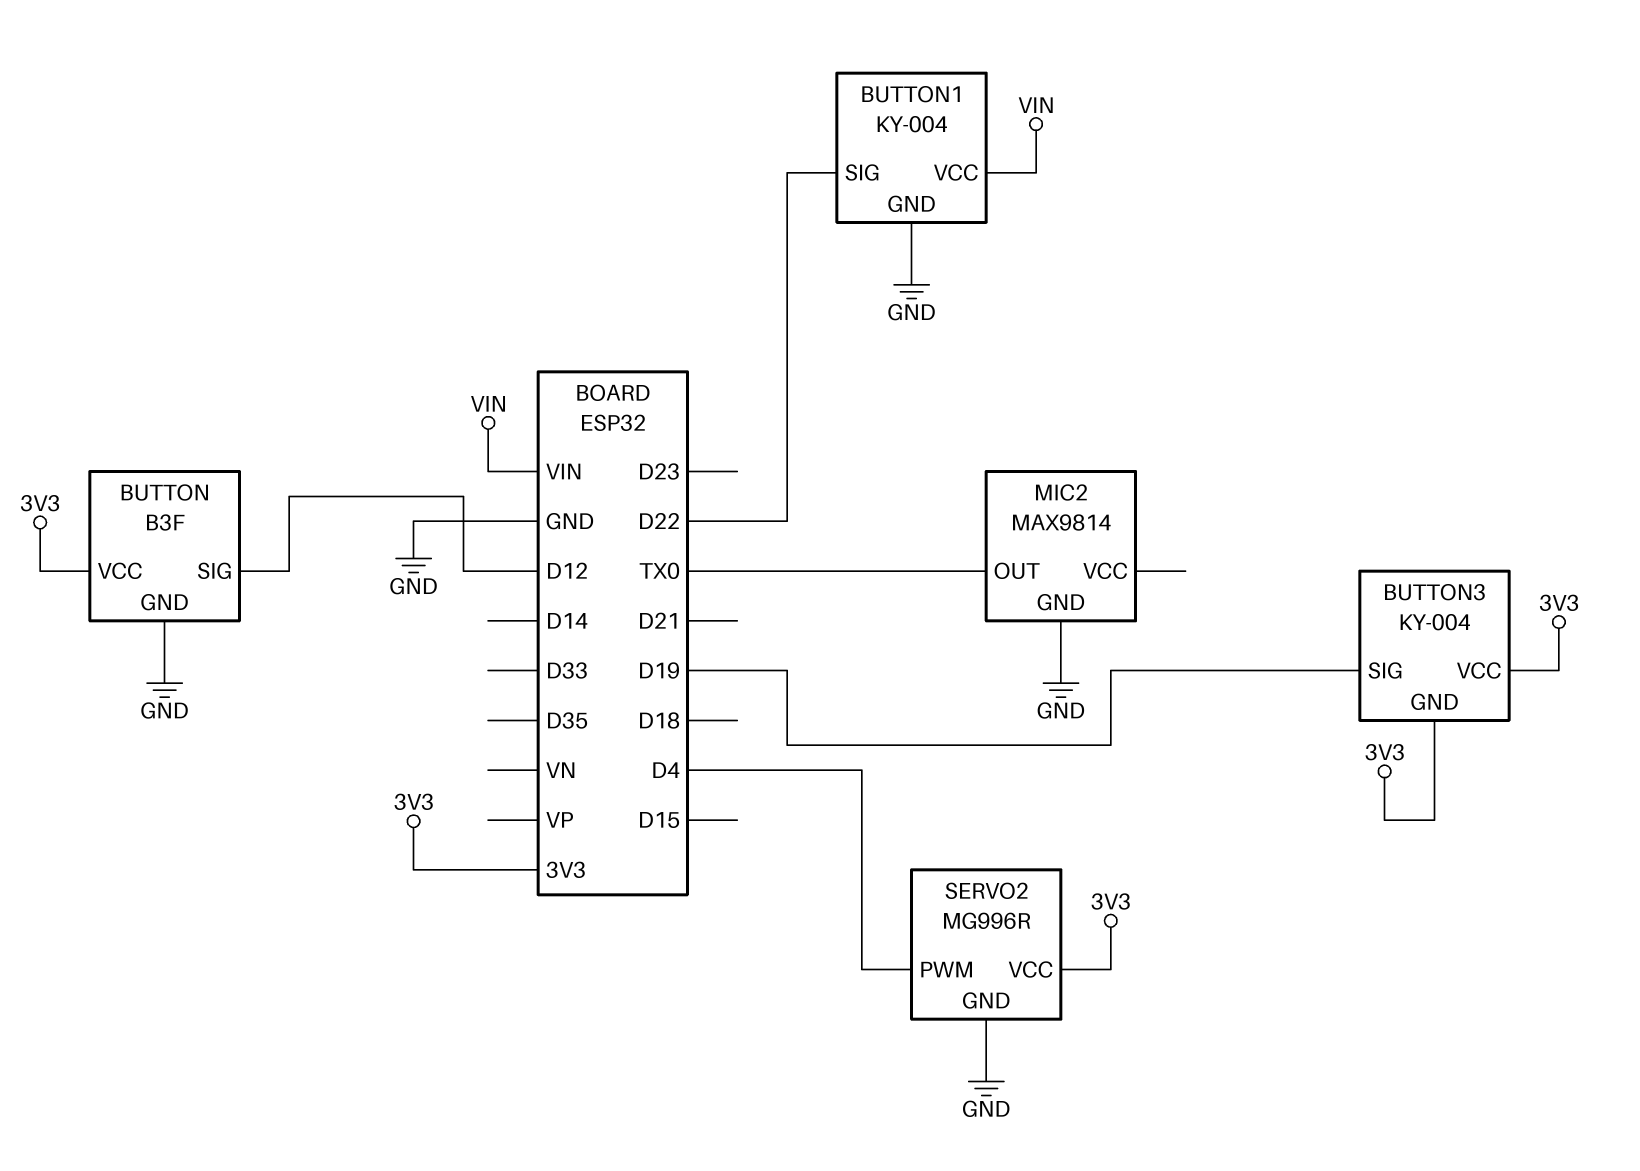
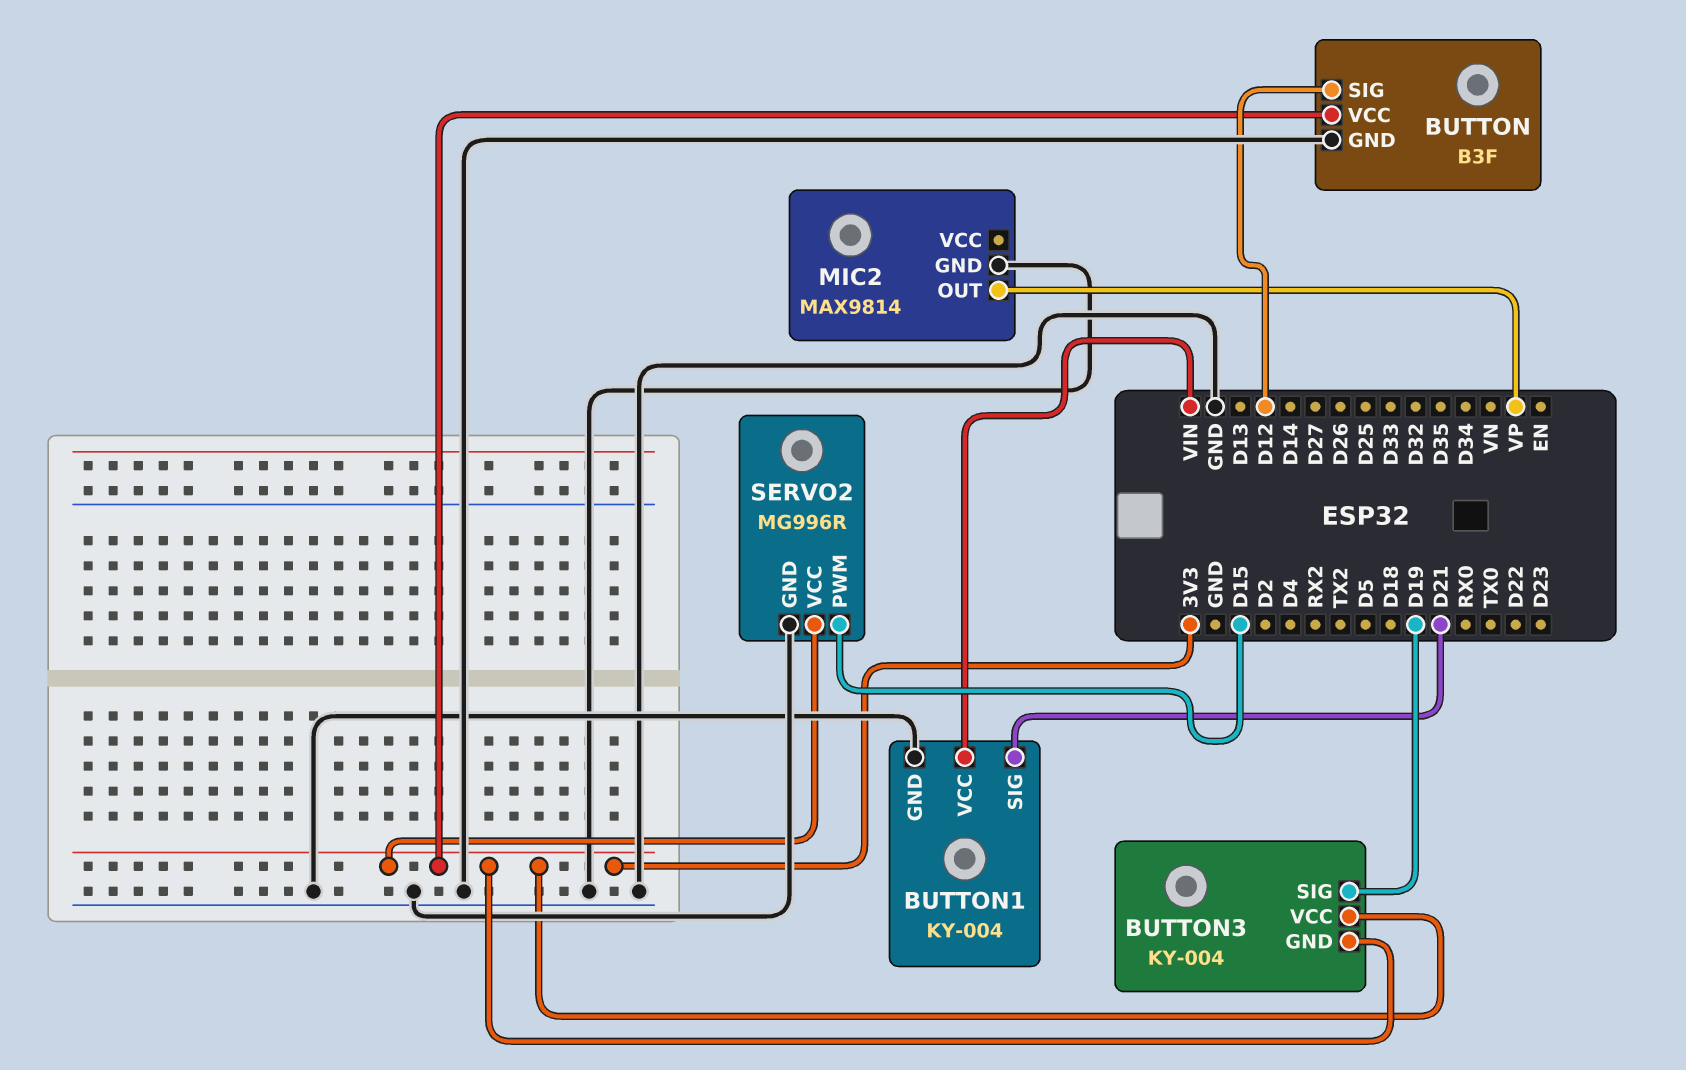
BUTTON1 pin SIG: D22 -> D21
MIC2 pin OUT: TX0 -> VP
SERVO2 pin PWM: D4 -> D15

